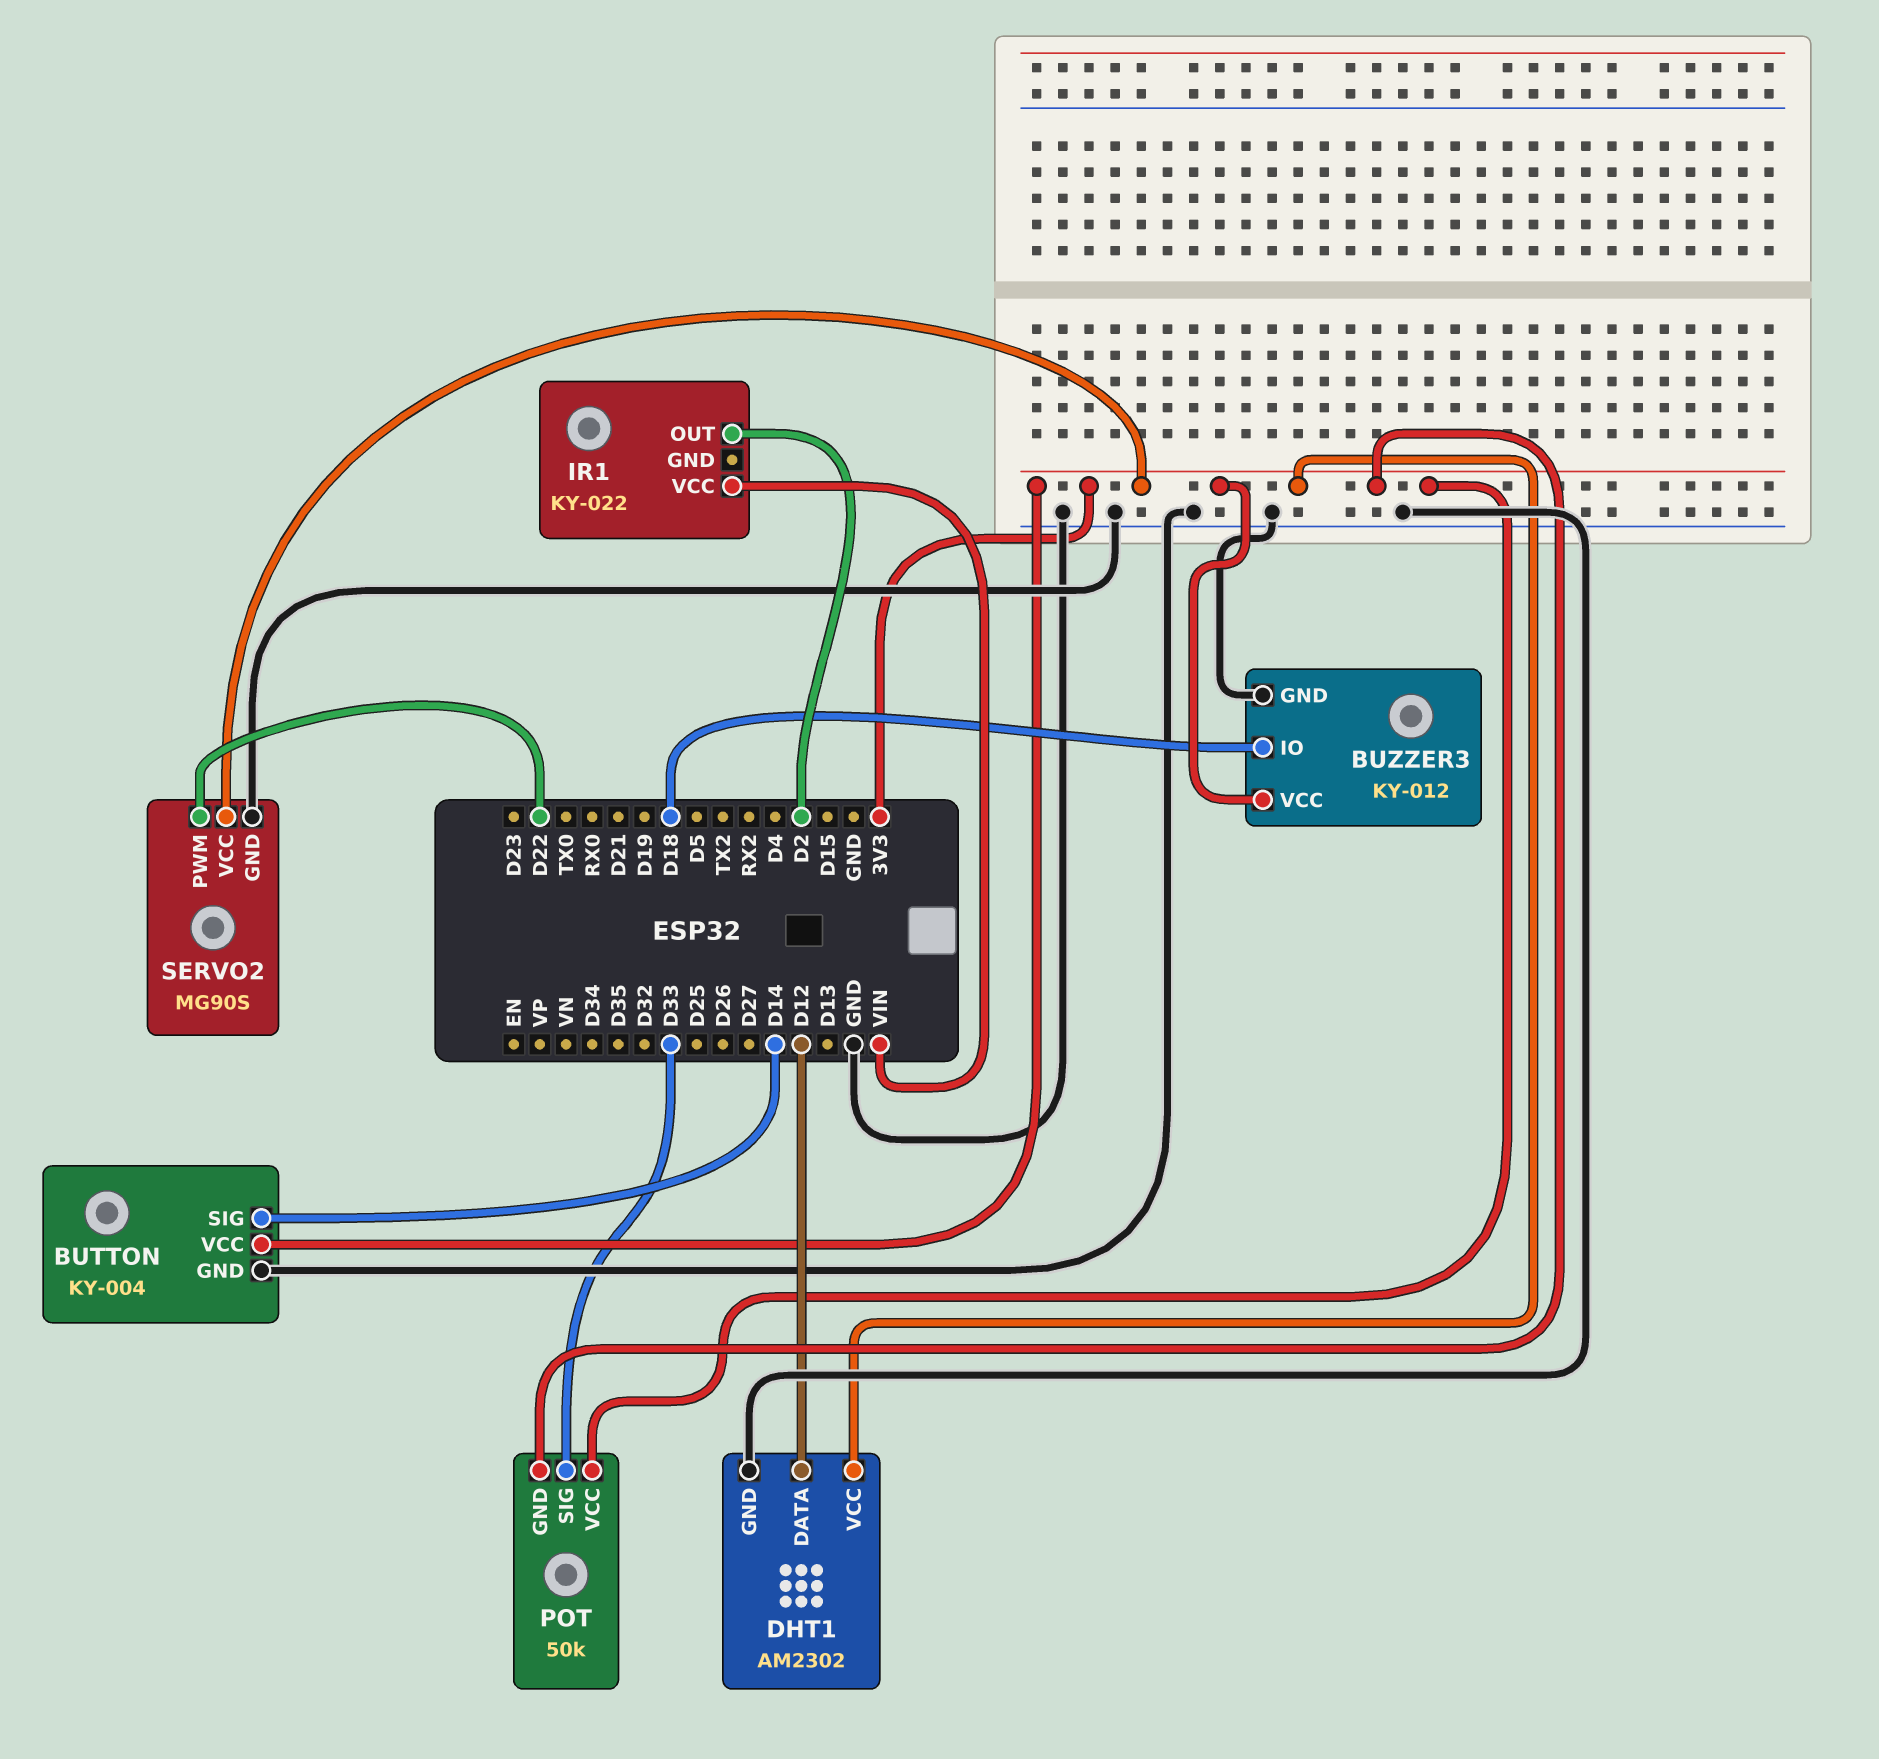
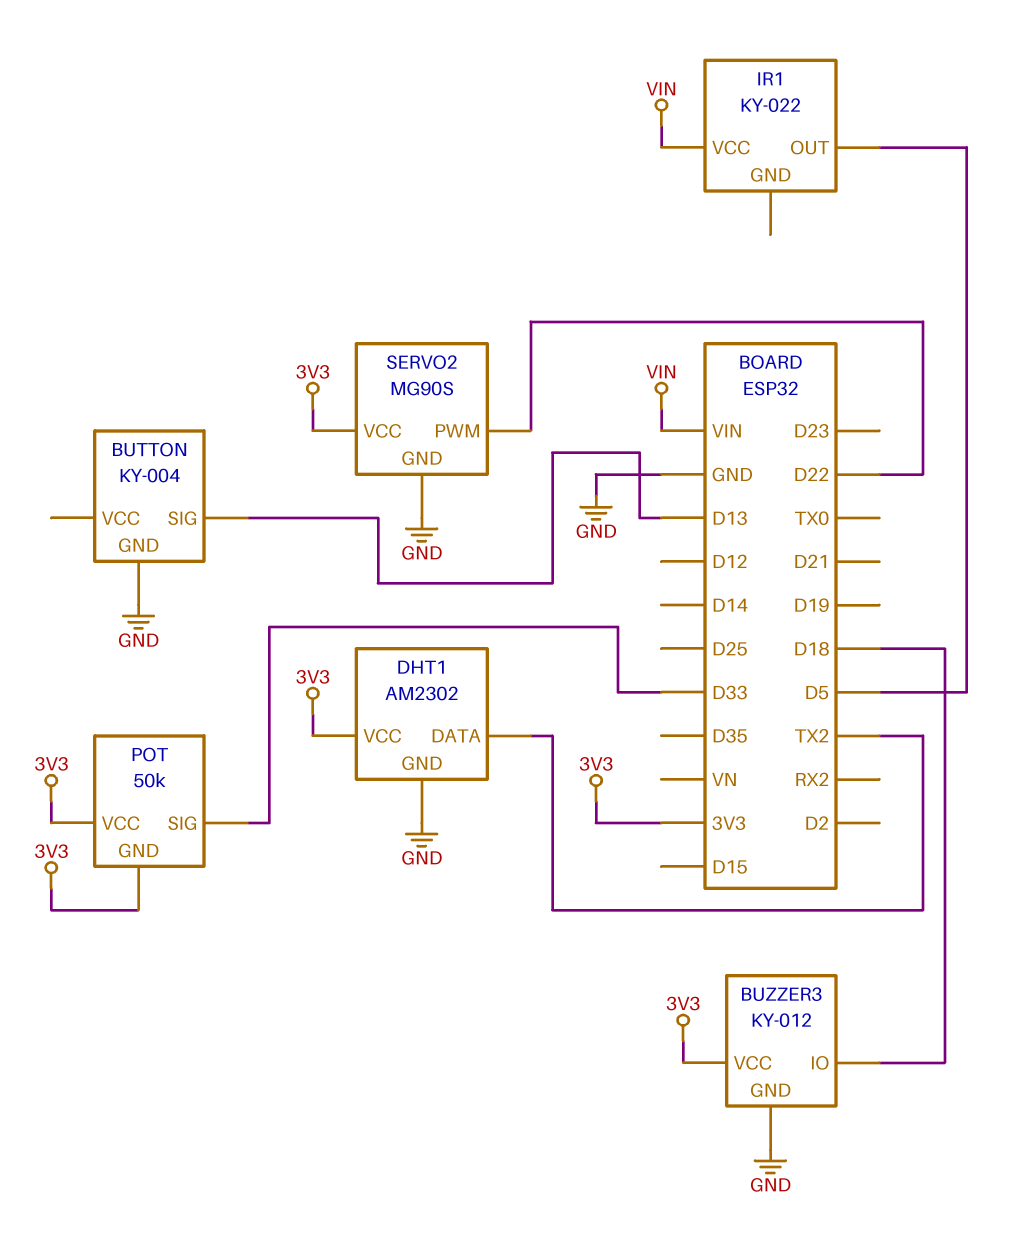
BUTTON pin SIG: D14 -> D13
BUTTON pin VCC: 3V3 -> none
DHT1 pin DATA: D12 -> TX2
IR1 pin OUT: D2 -> D5

